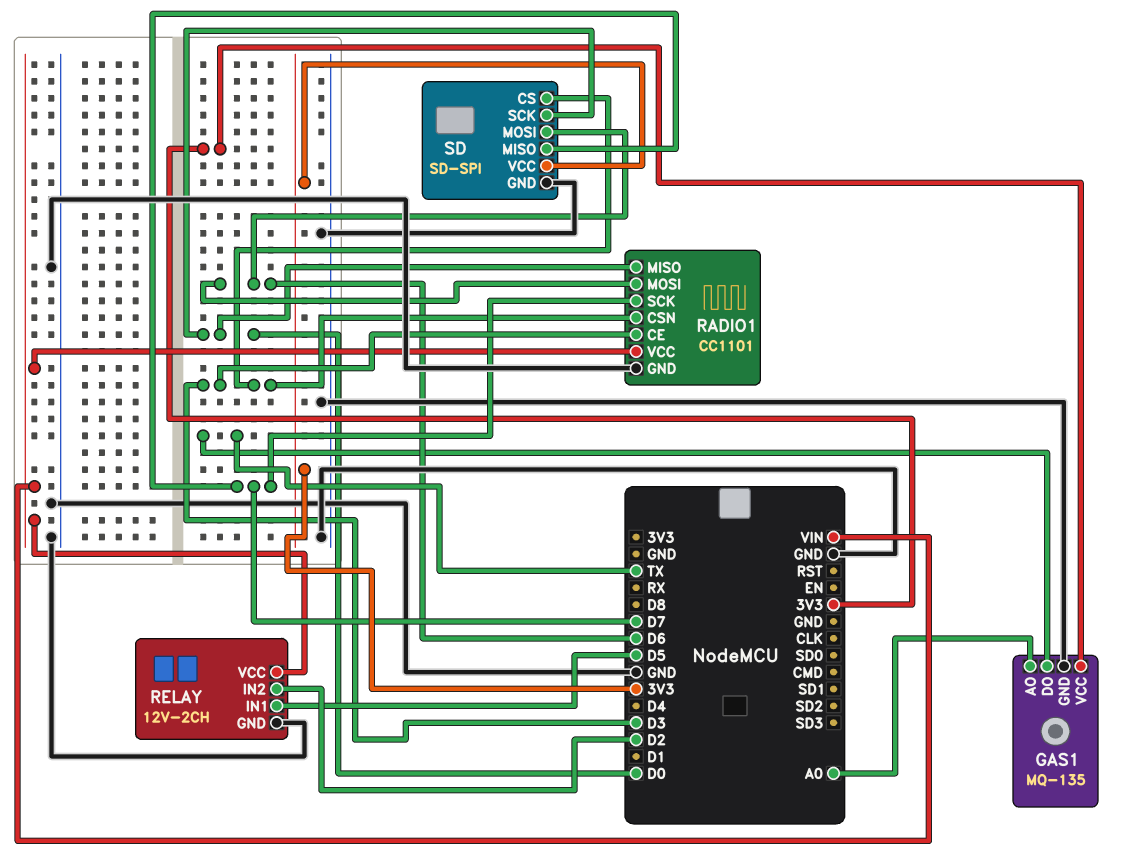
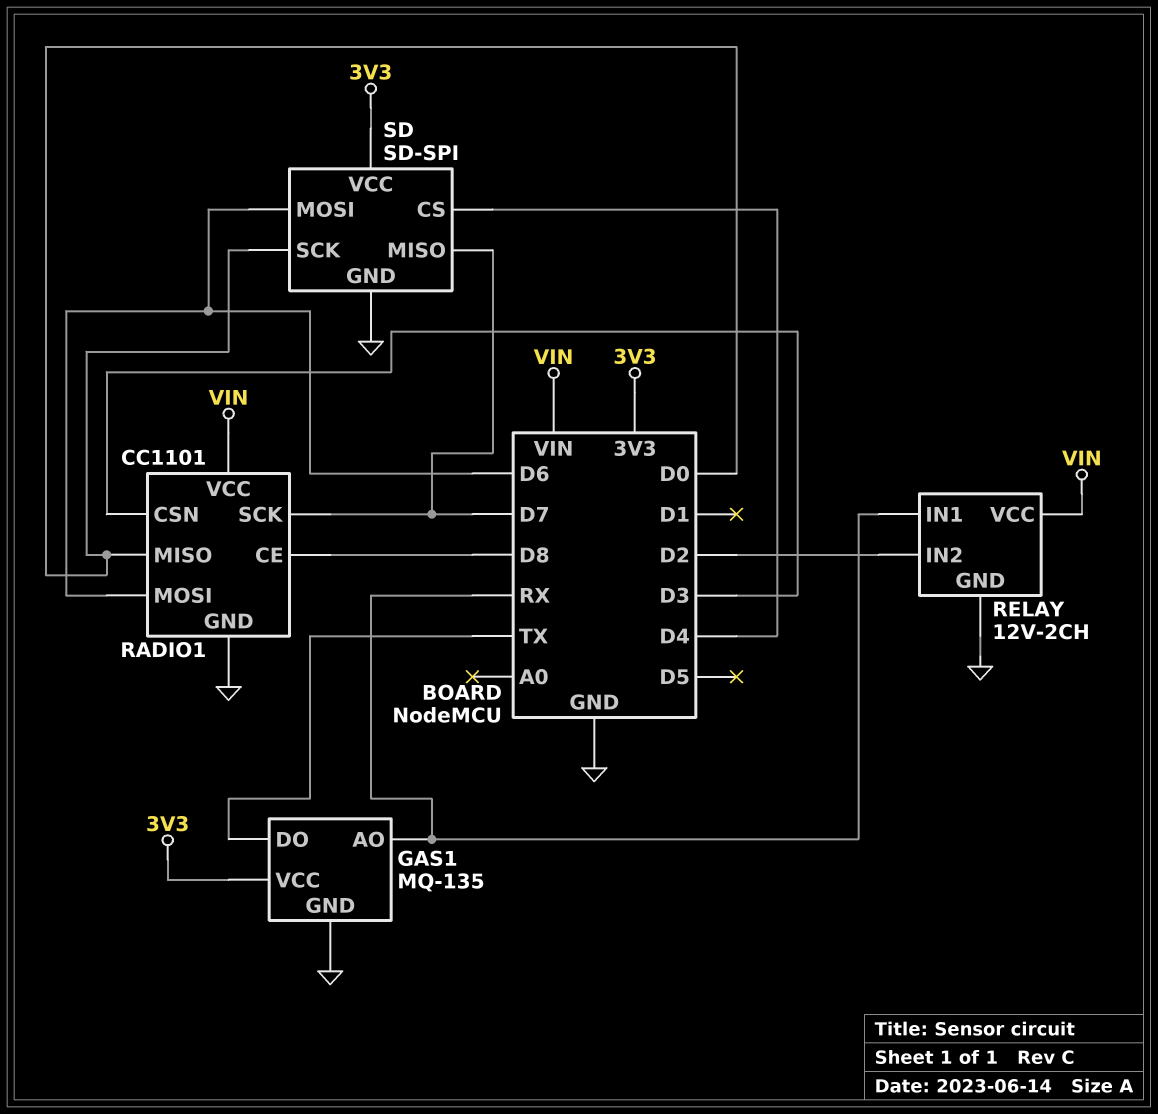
GAS1 pin AO: A0 -> RX
RADIO1 pin CE: D3 -> D8
RELAY pin IN1: D5 -> RX
SD pin CS: D3 -> D4

